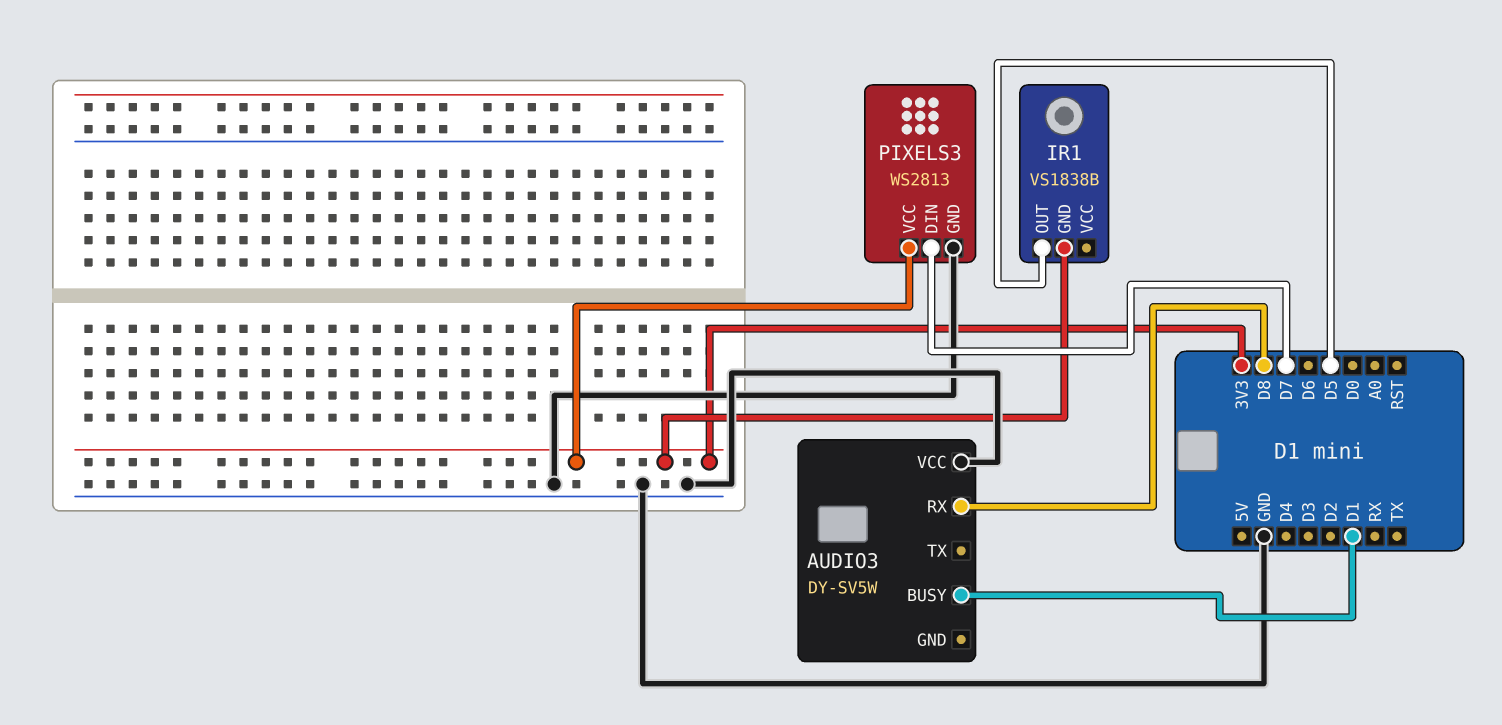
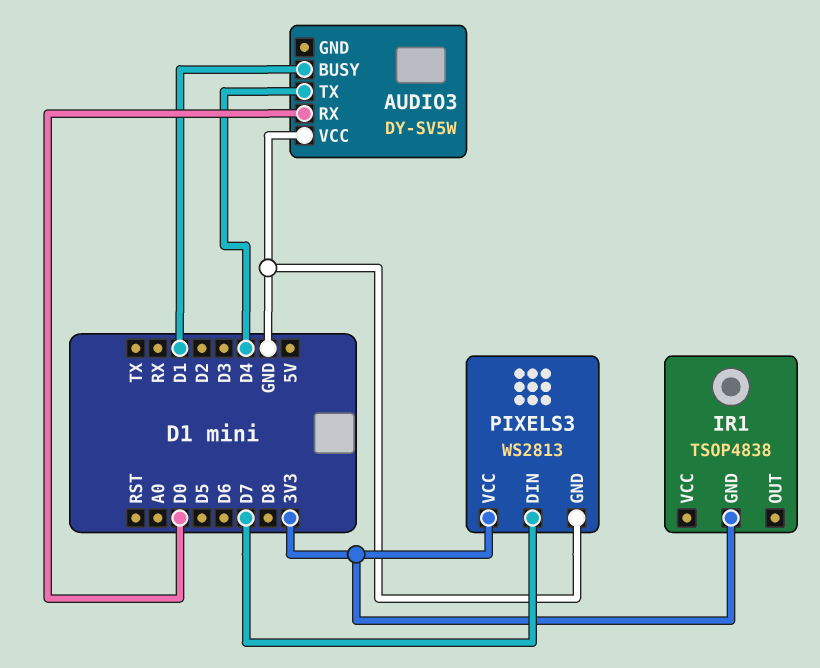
AUDIO3 pin RX: D8 -> D0
AUDIO3 pin TX: none -> D4
IR1: VS1838B -> TSOP4838
IR1 pin OUT: D5 -> none

